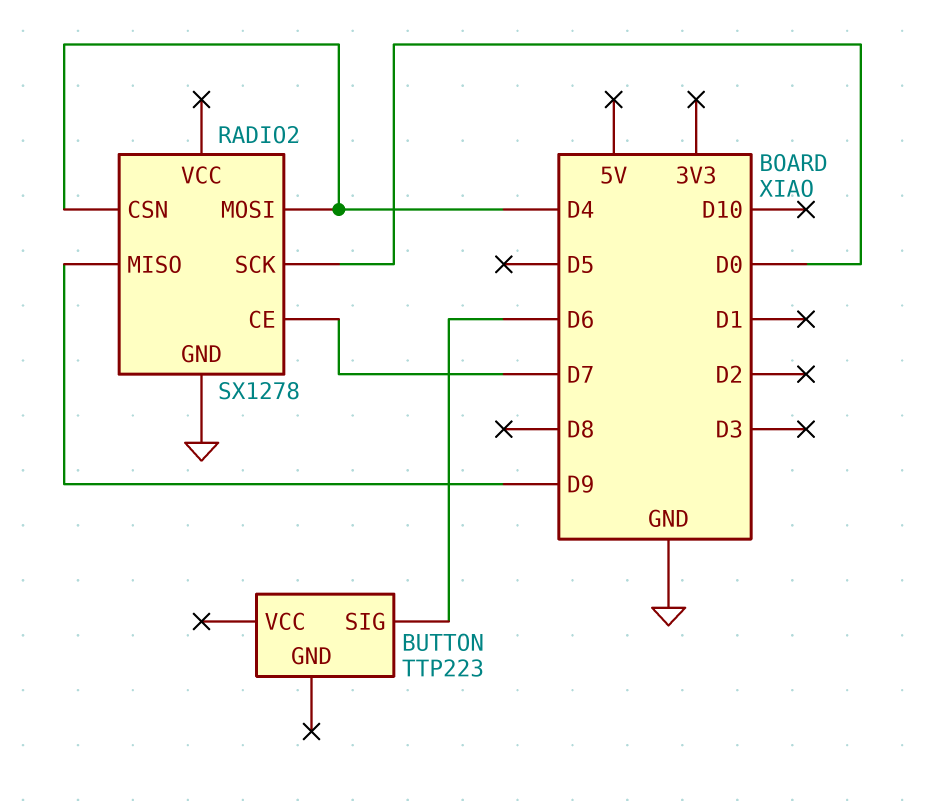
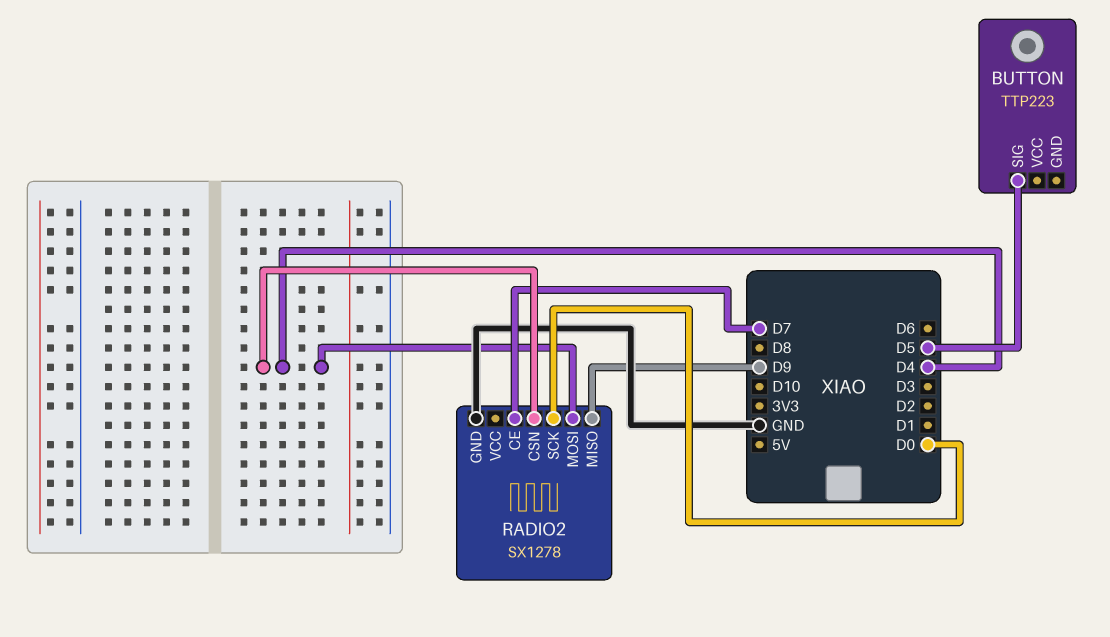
BUTTON pin SIG: D6 -> D5

